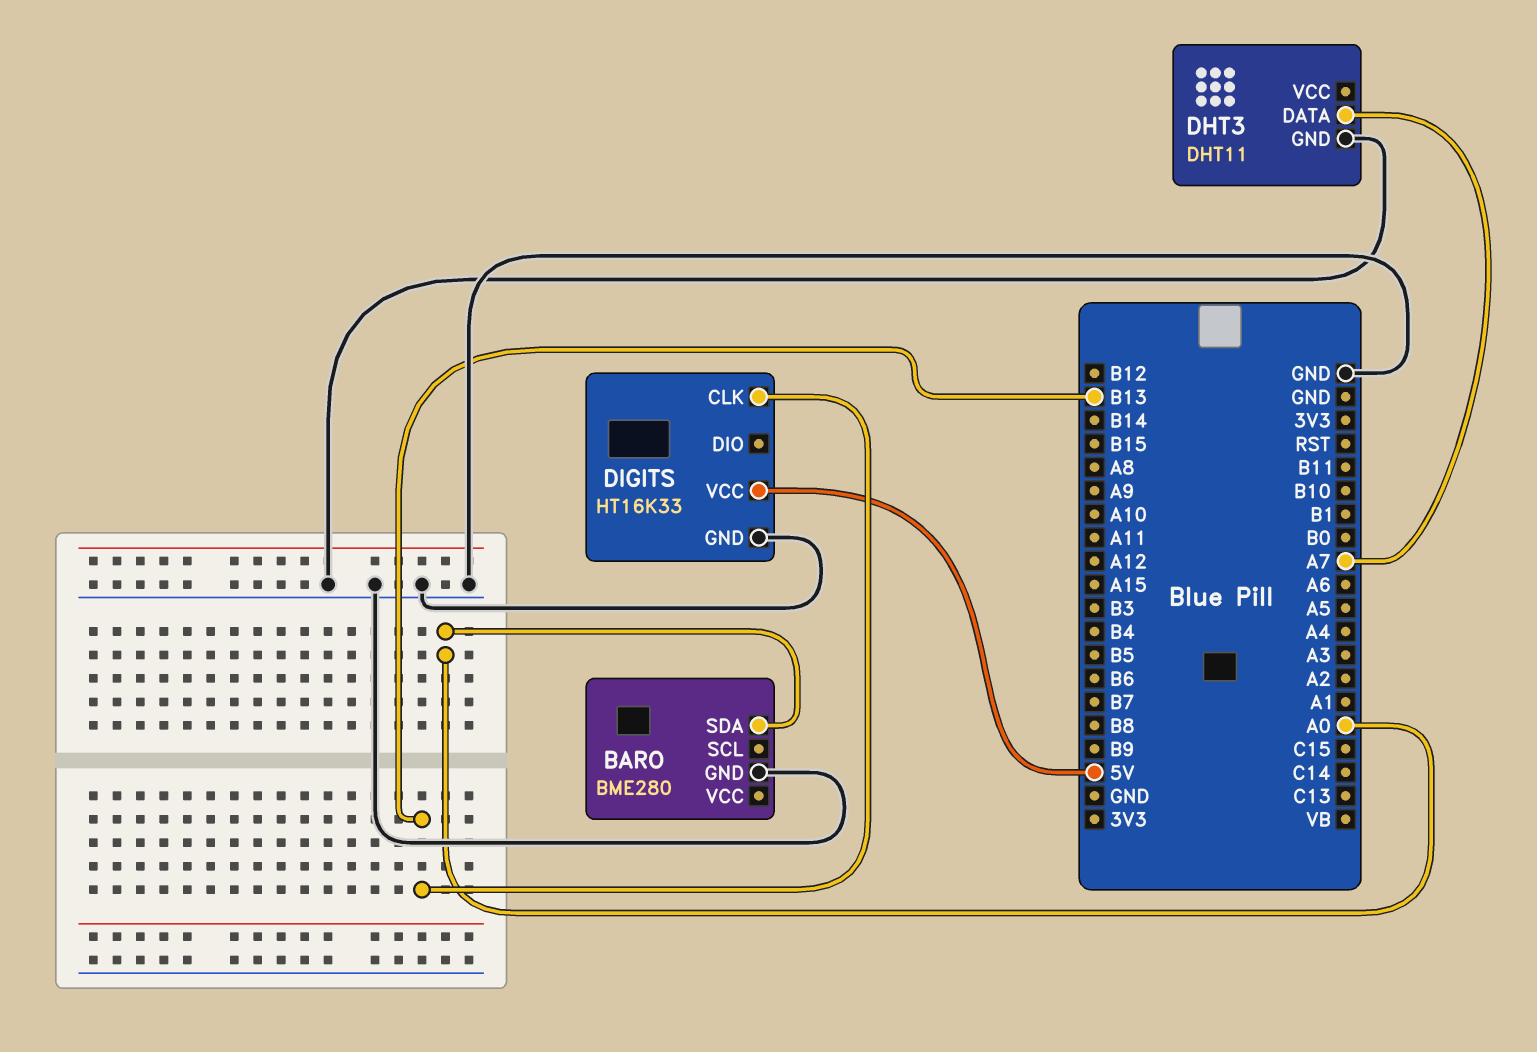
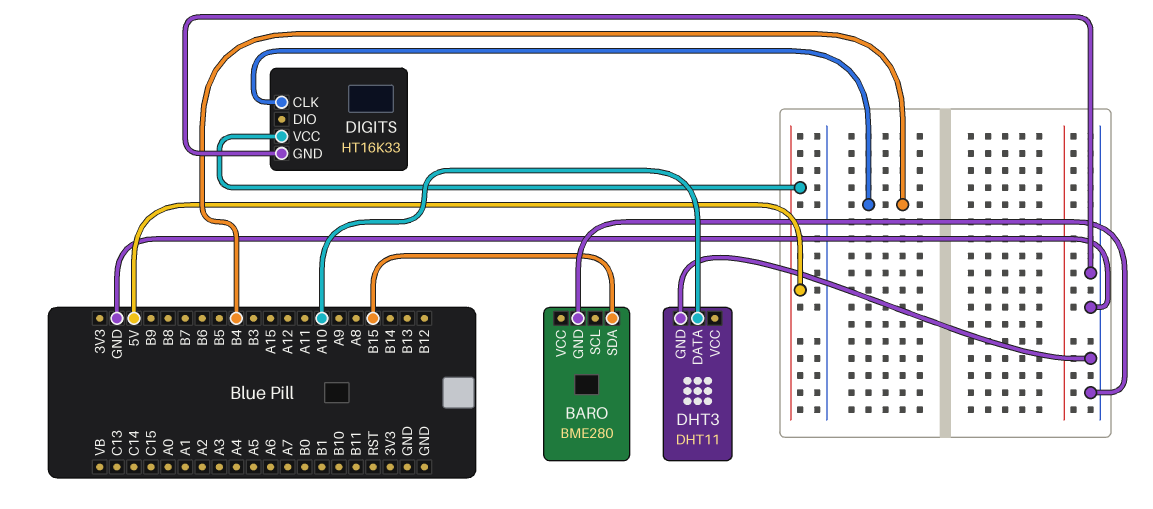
BARO pin SDA: A0 -> B15
DHT3 pin DATA: A7 -> A10
DIGITS pin CLK: B13 -> B4

